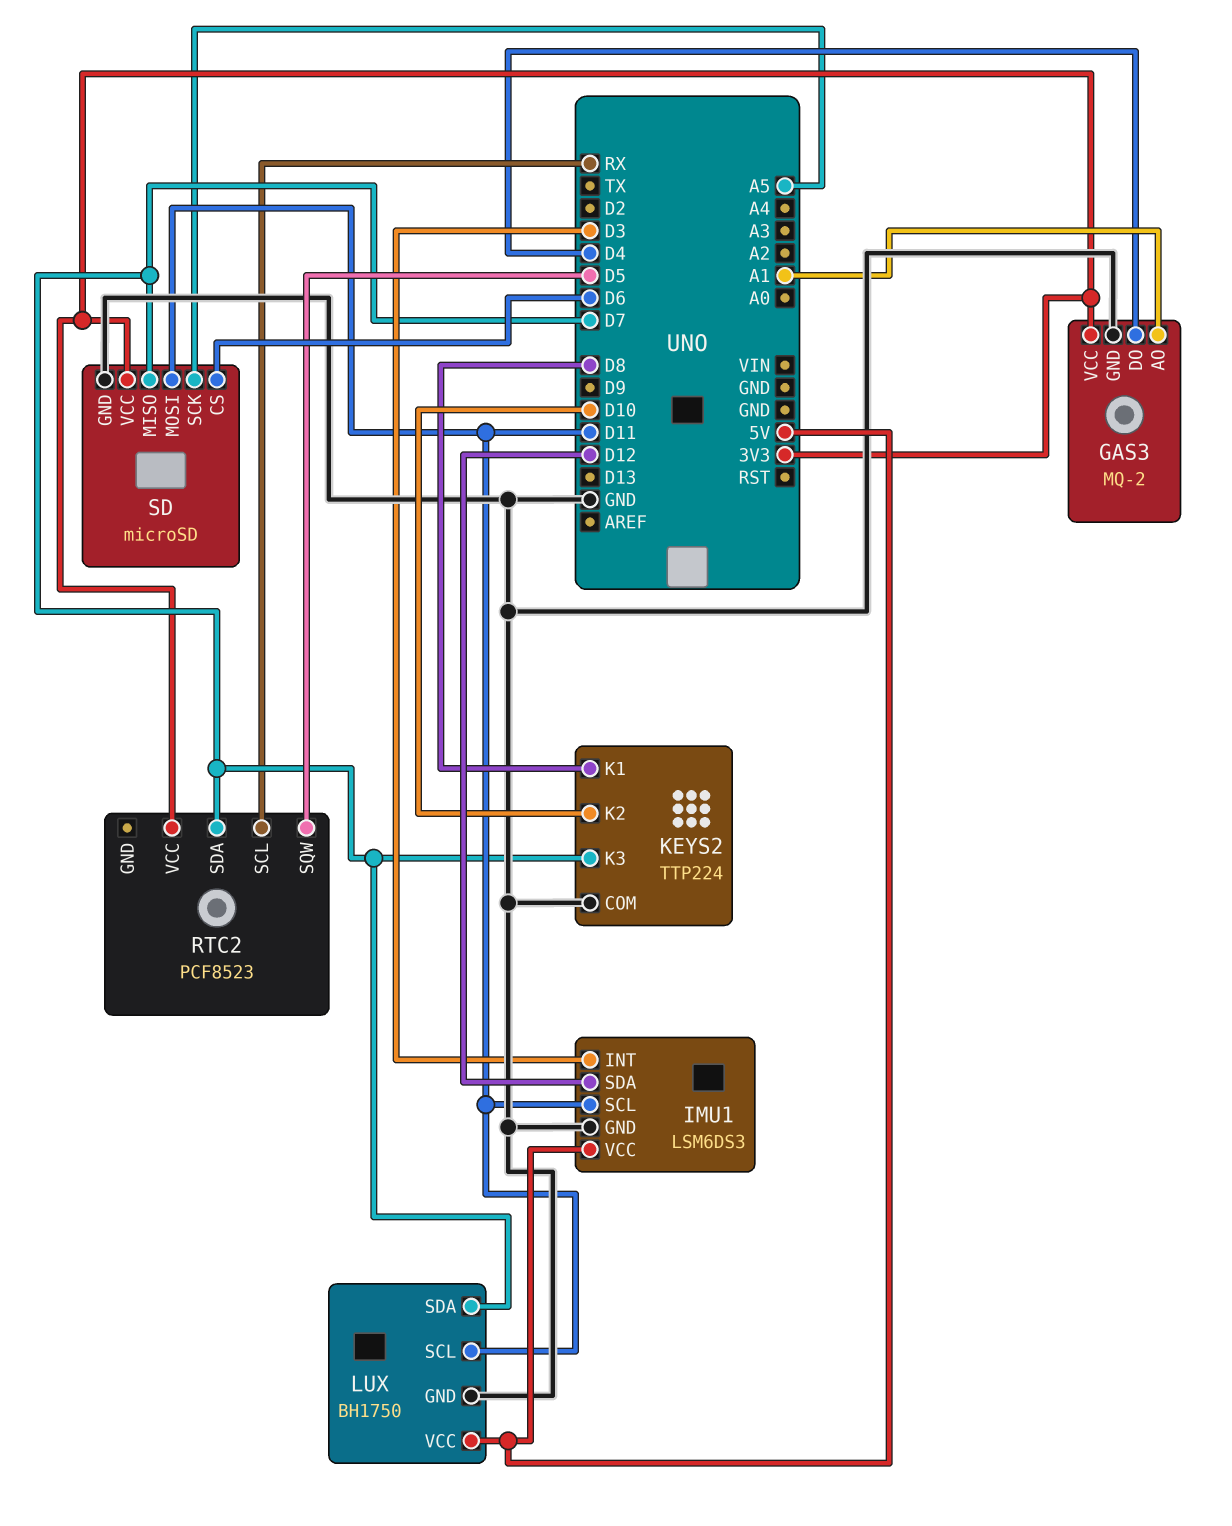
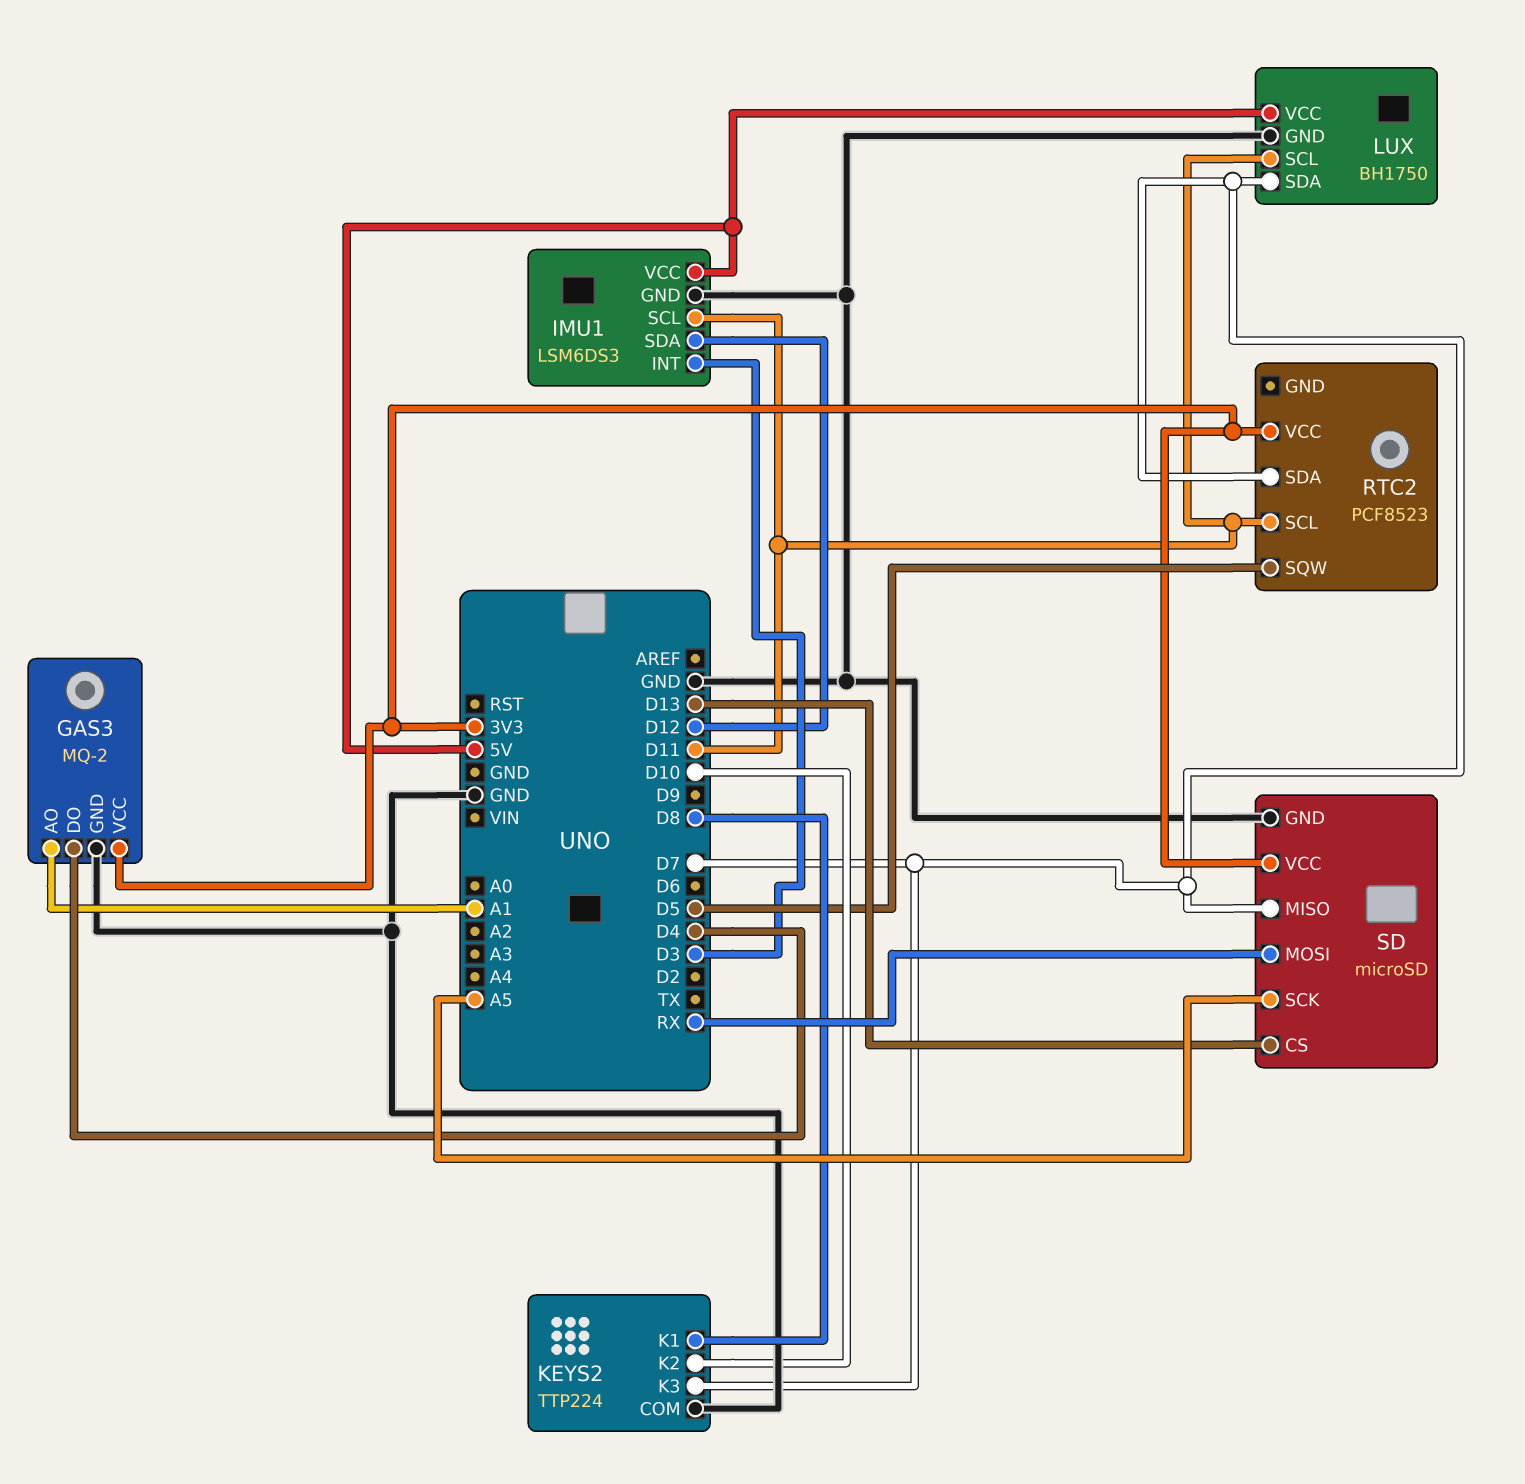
RTC2 pin SCL: RX -> D11
SD pin CS: D6 -> D13
SD pin MOSI: D11 -> RX

